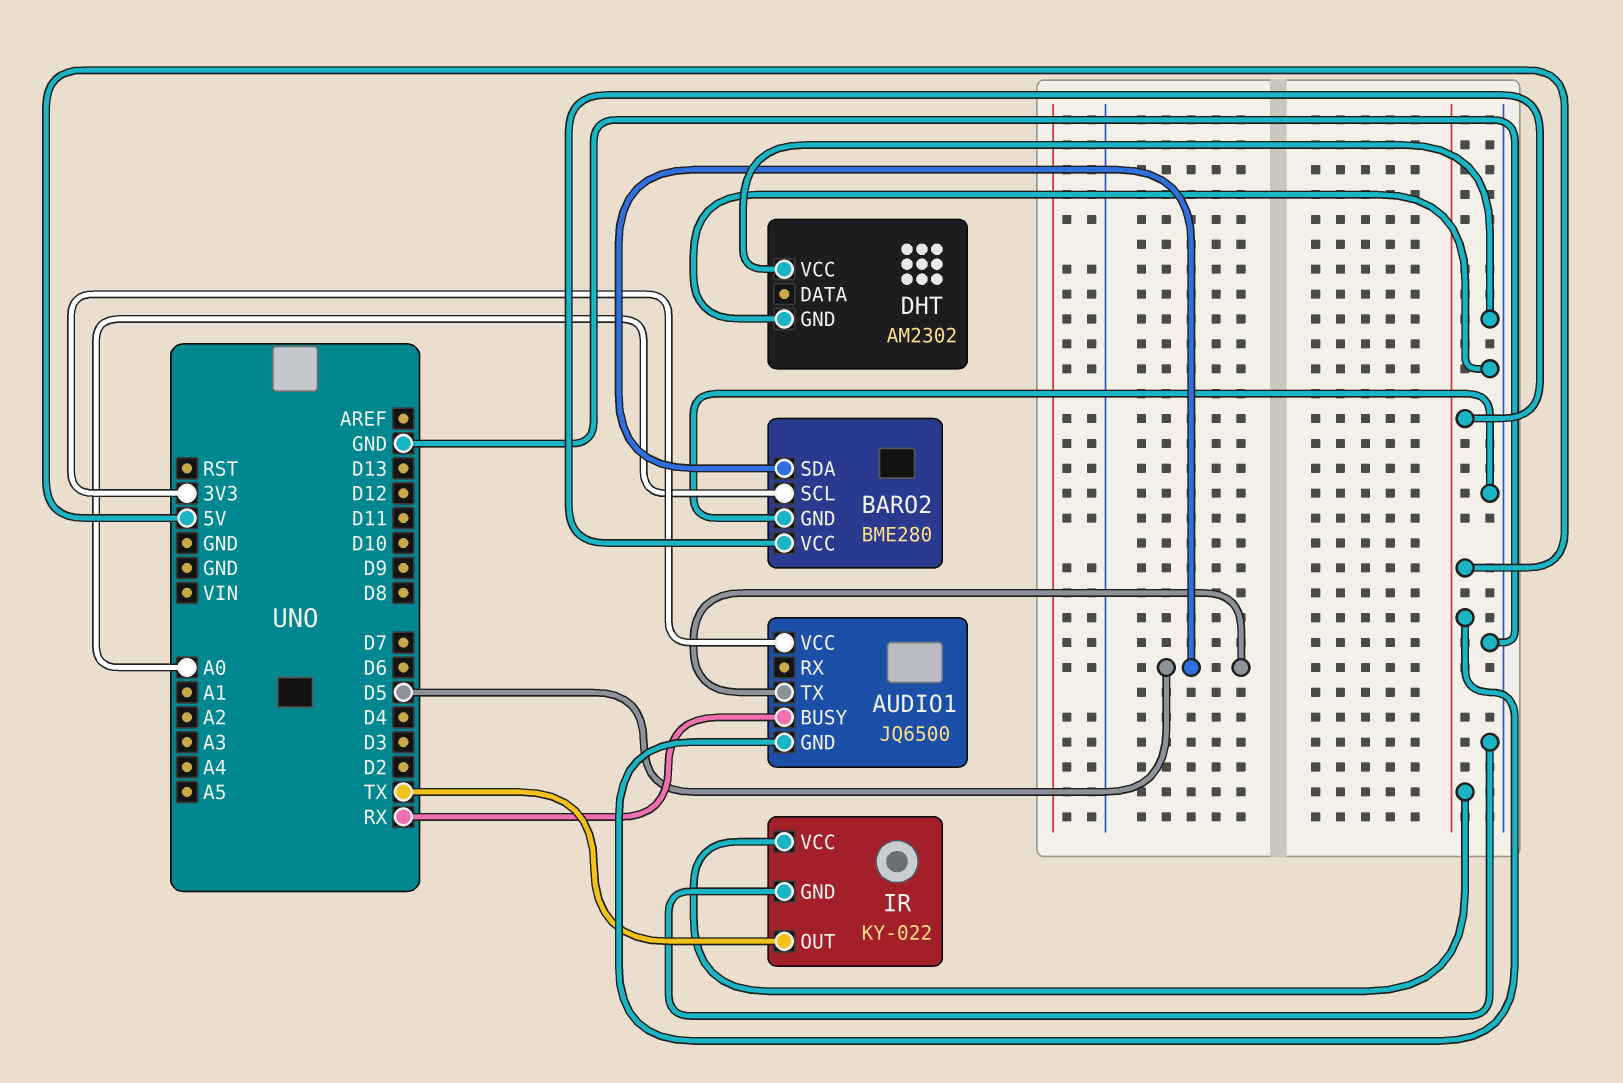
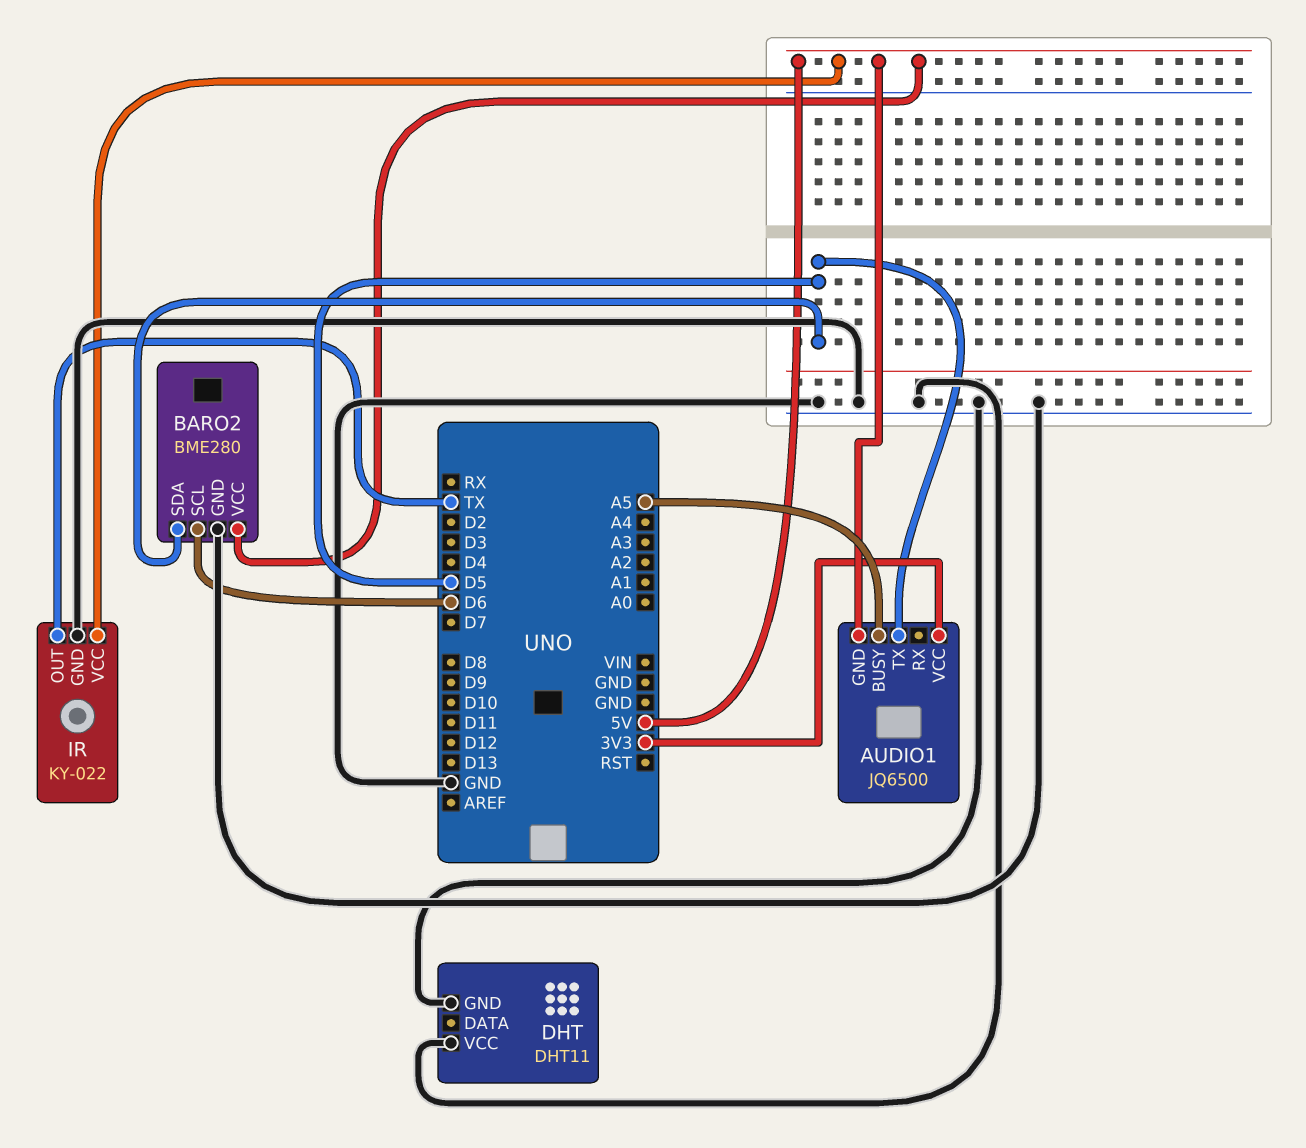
AUDIO1 pin BUSY: RX -> A5
BARO2 pin SCL: A0 -> D6
DHT: AM2302 -> DHT11

